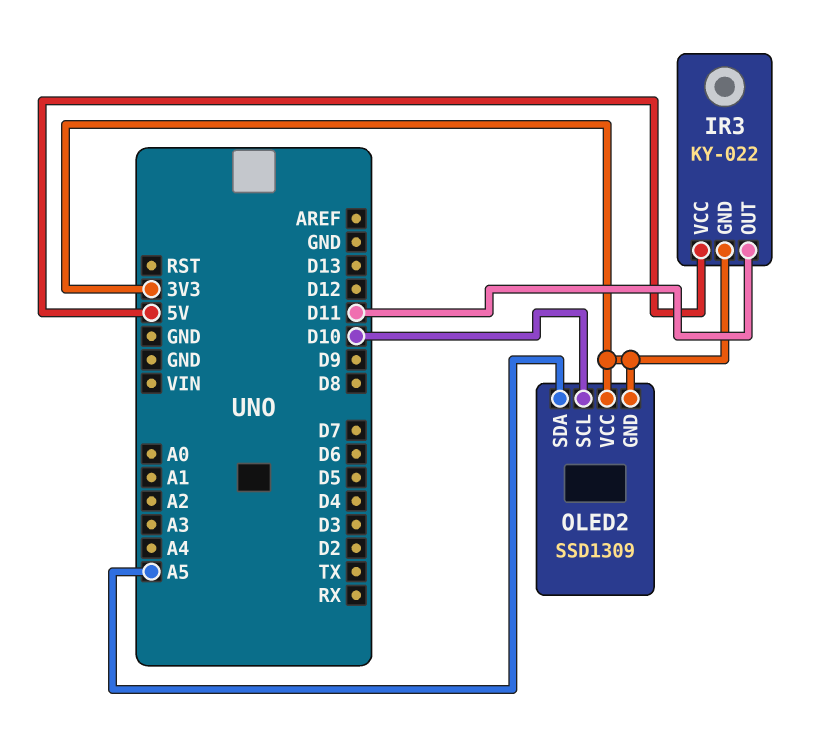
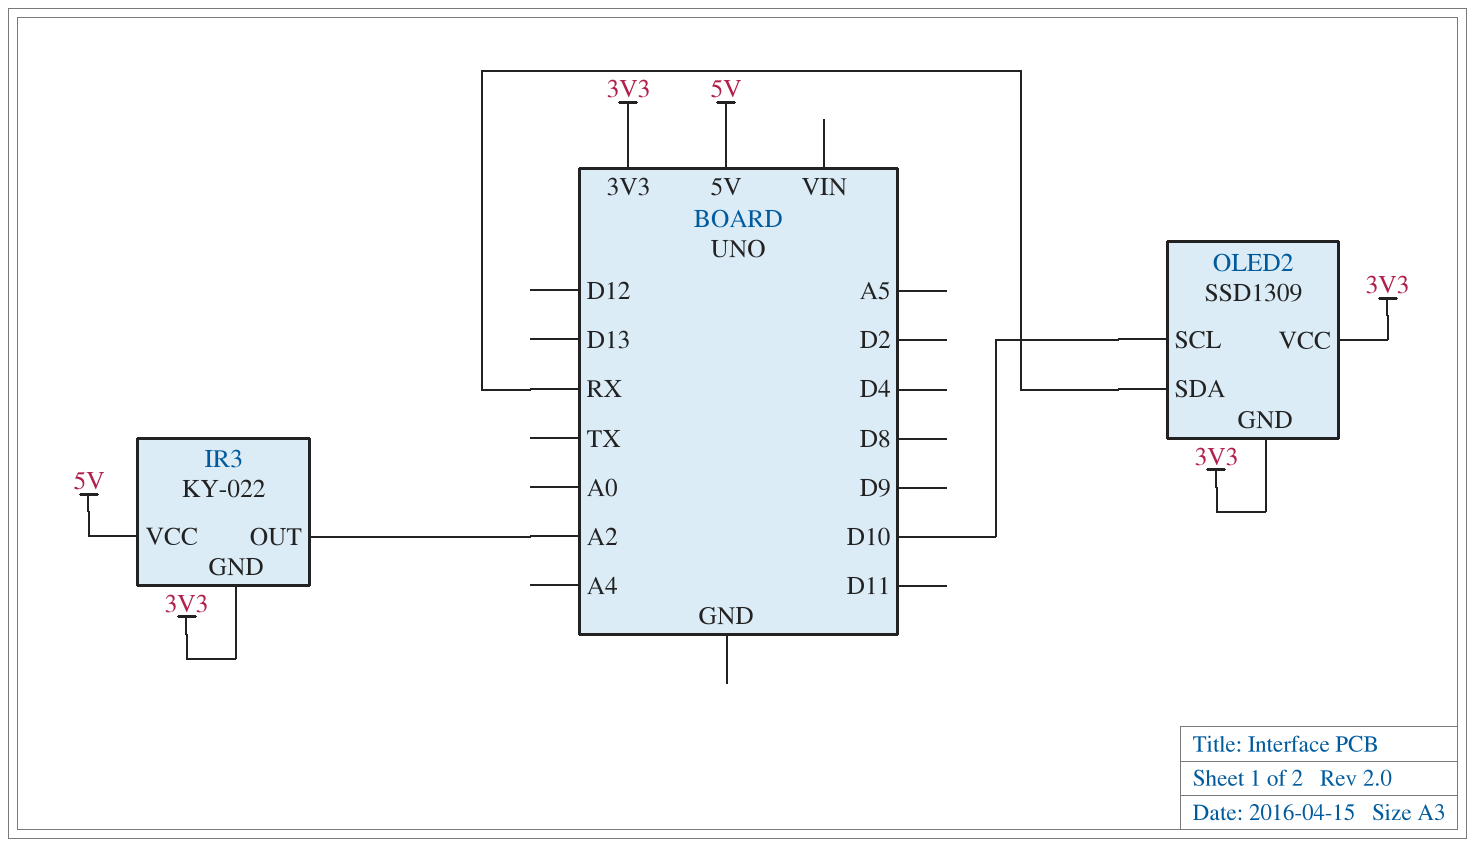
IR3 pin OUT: D11 -> A2
OLED2 pin SDA: A5 -> RX

